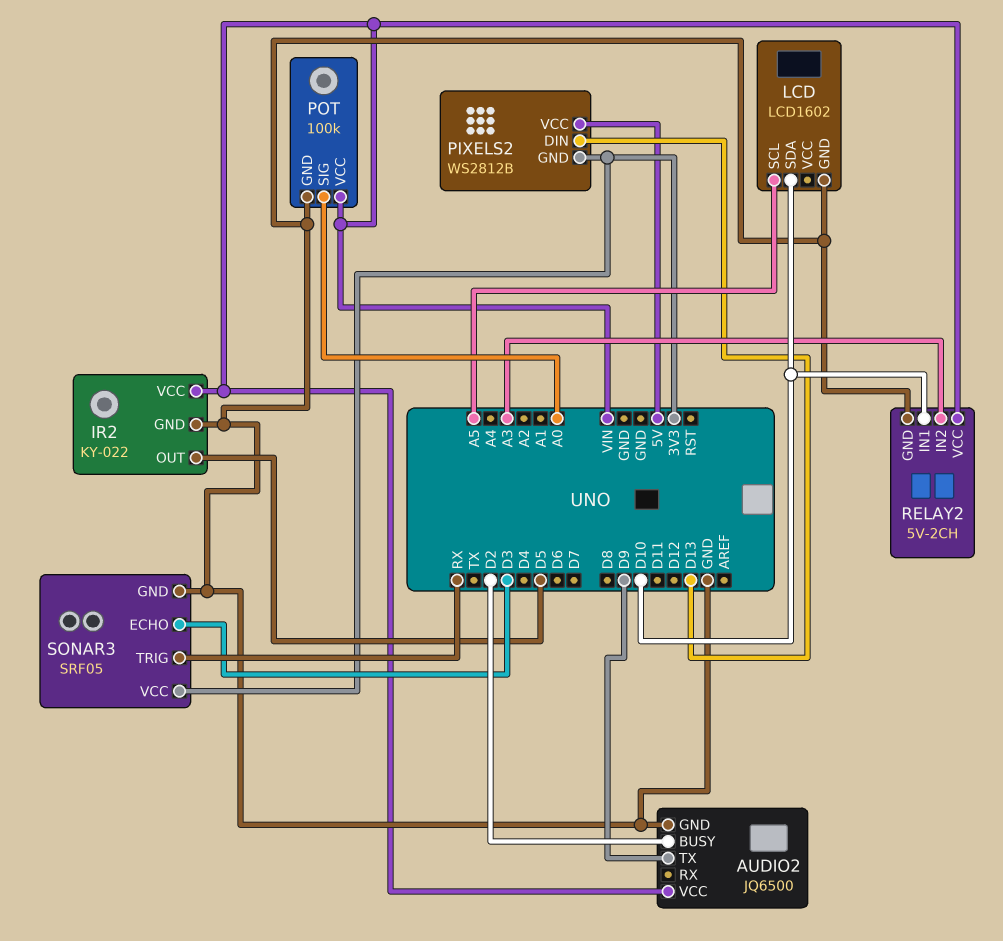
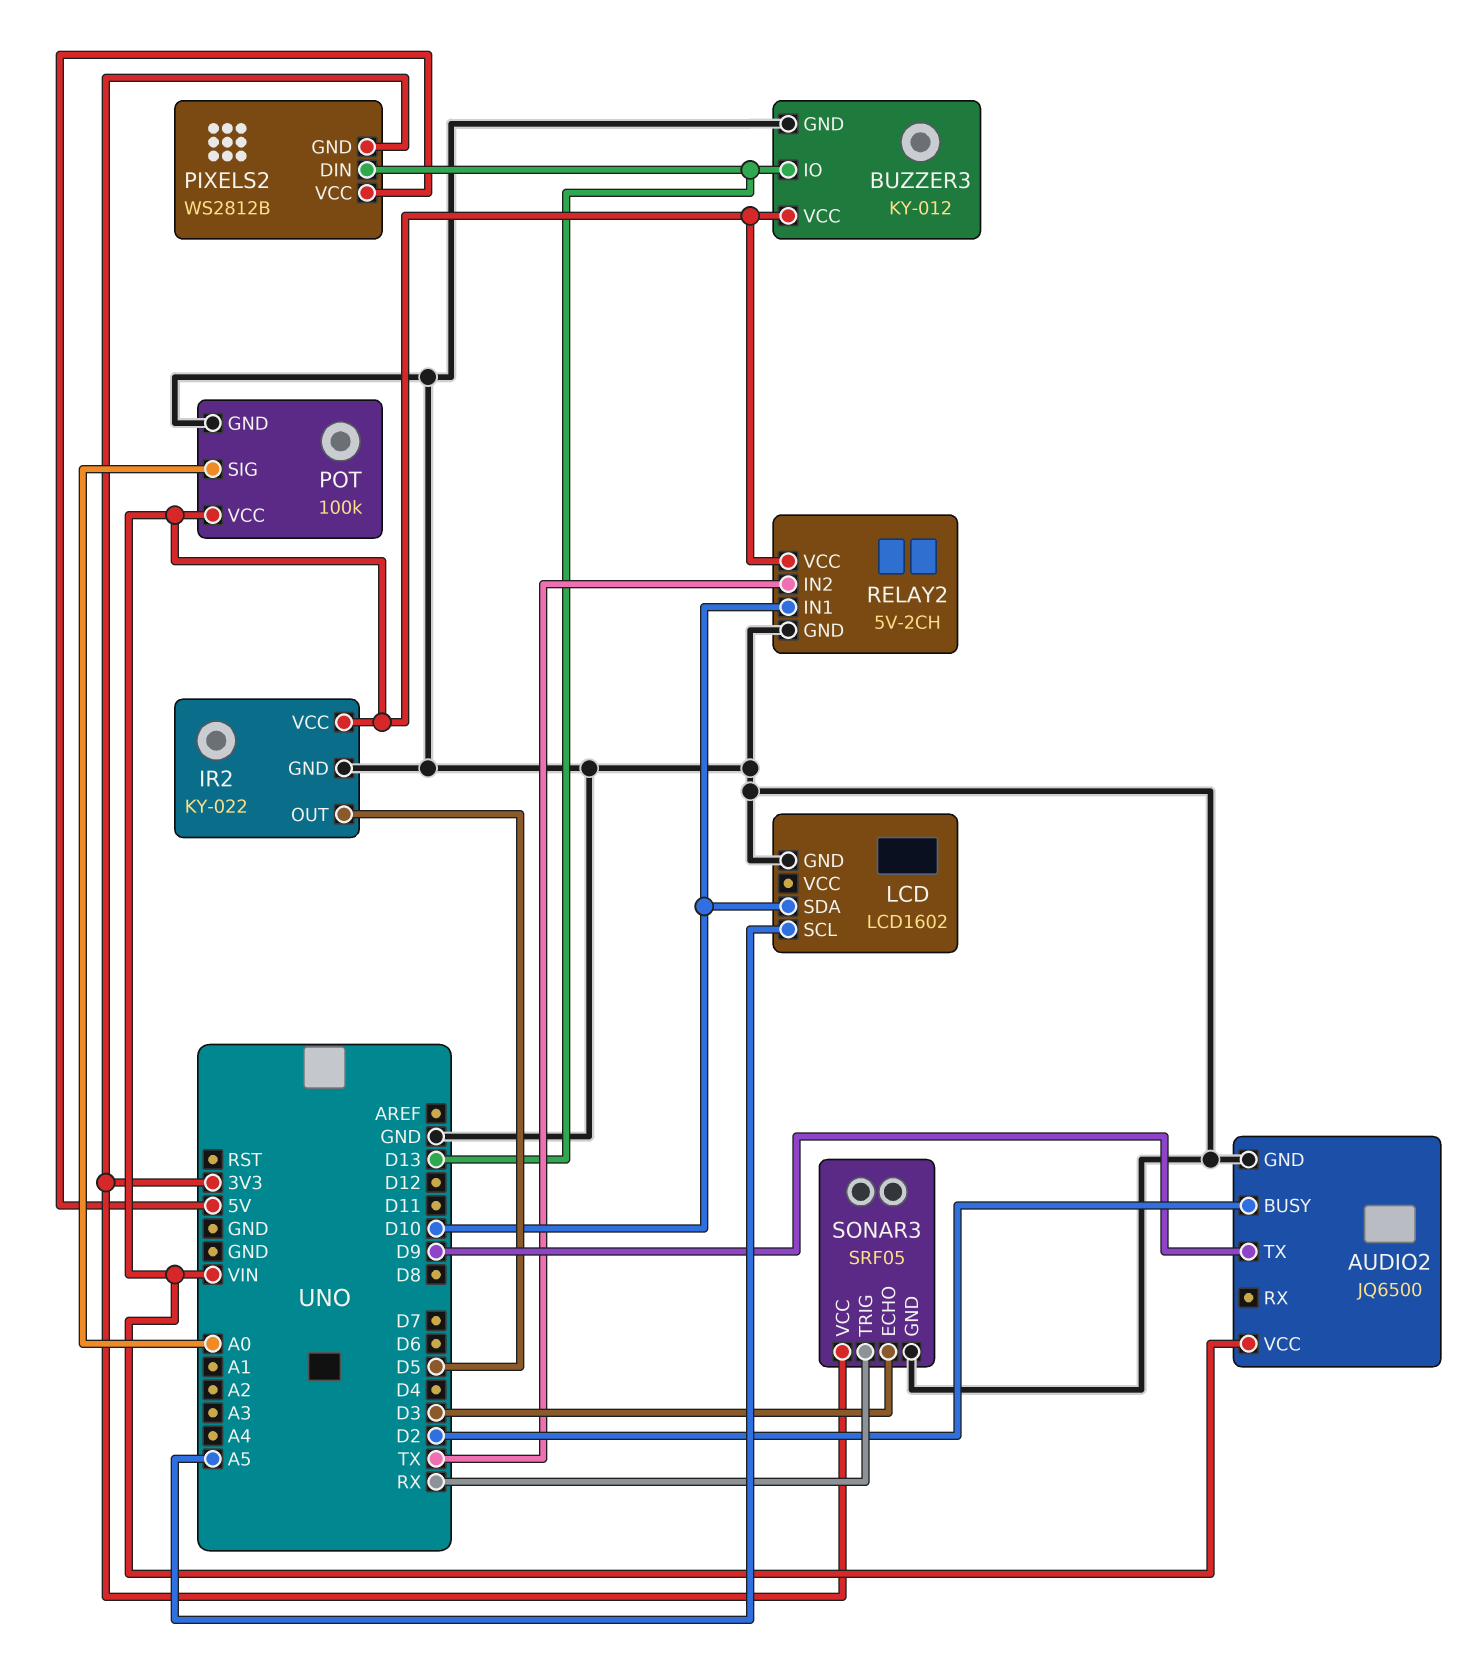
BUZZER3: none -> KY-012
BUZZER3 pin GND: none -> GND
BUZZER3 pin IO: none -> D13
BUZZER3 pin VCC: none -> VIN
RELAY2 pin IN2: A3 -> TX

